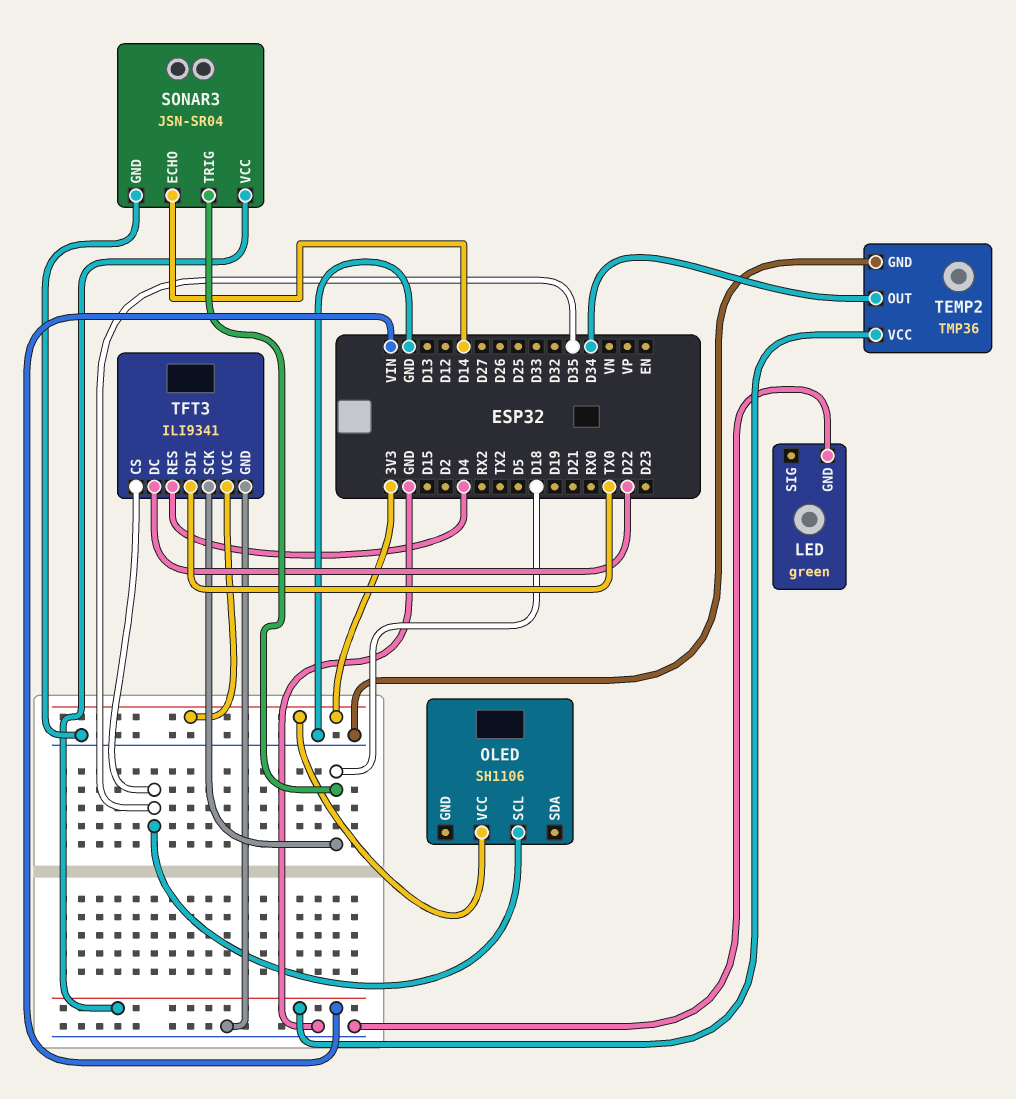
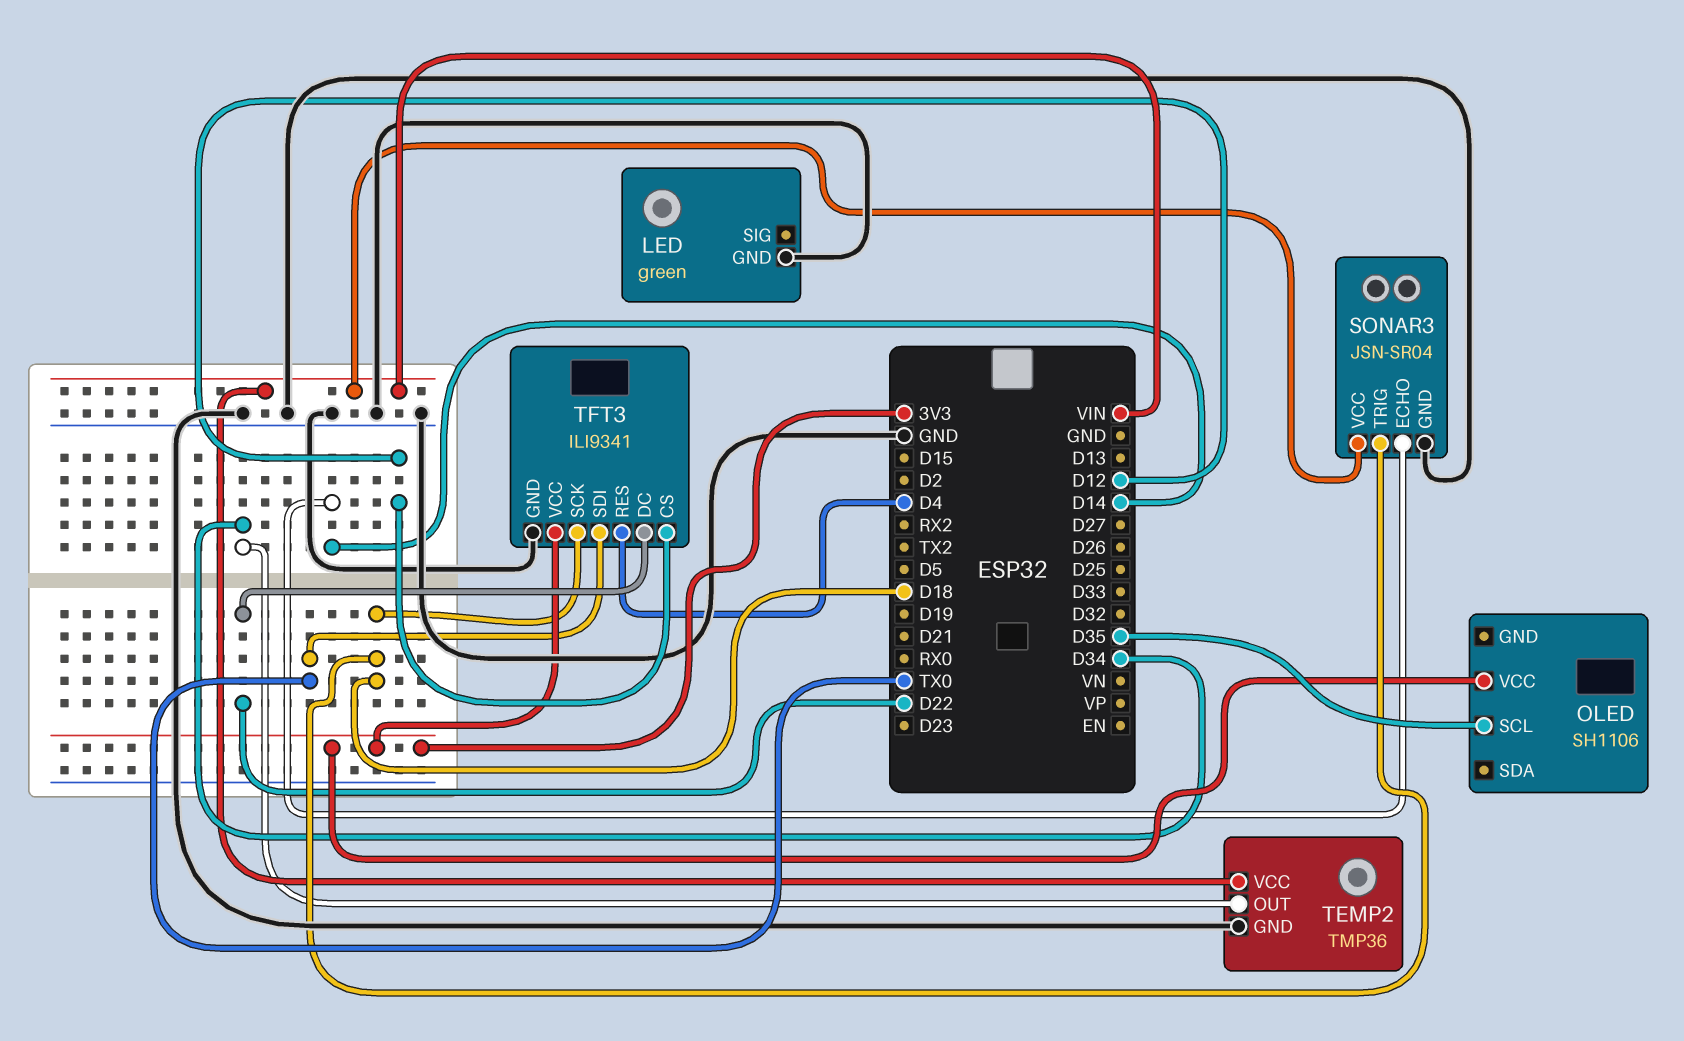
TFT3 pin CS: D35 -> D12

